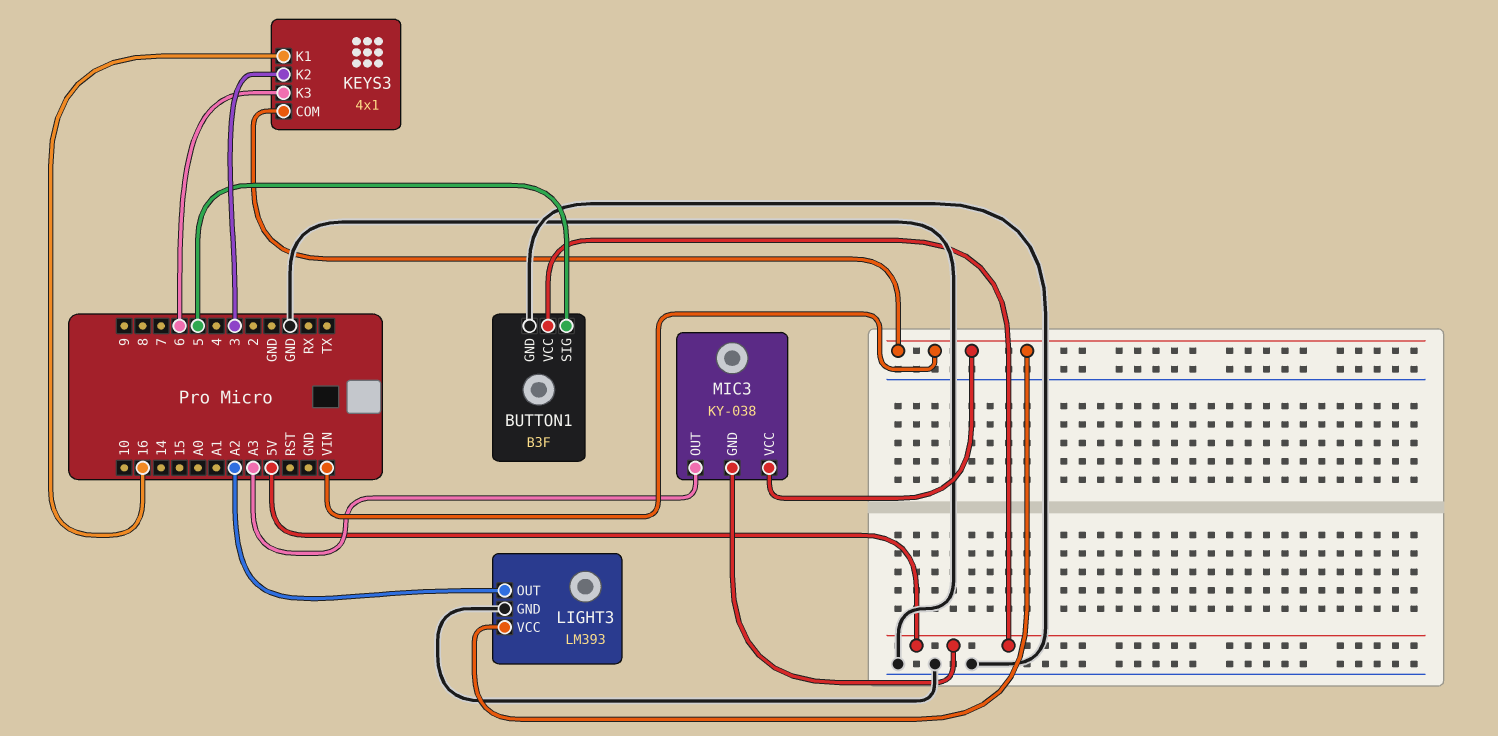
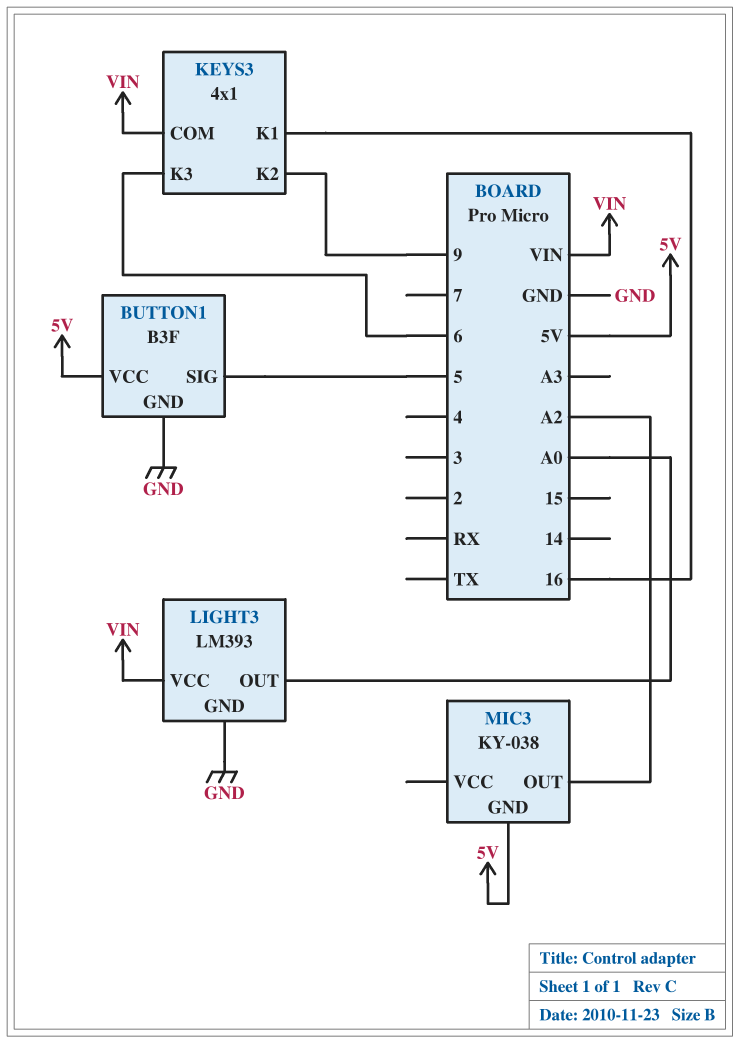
KEYS3 pin K2: 3 -> 9
LIGHT3 pin OUT: A2 -> A0
MIC3 pin OUT: A3 -> A2
MIC3 pin VCC: VIN -> none

